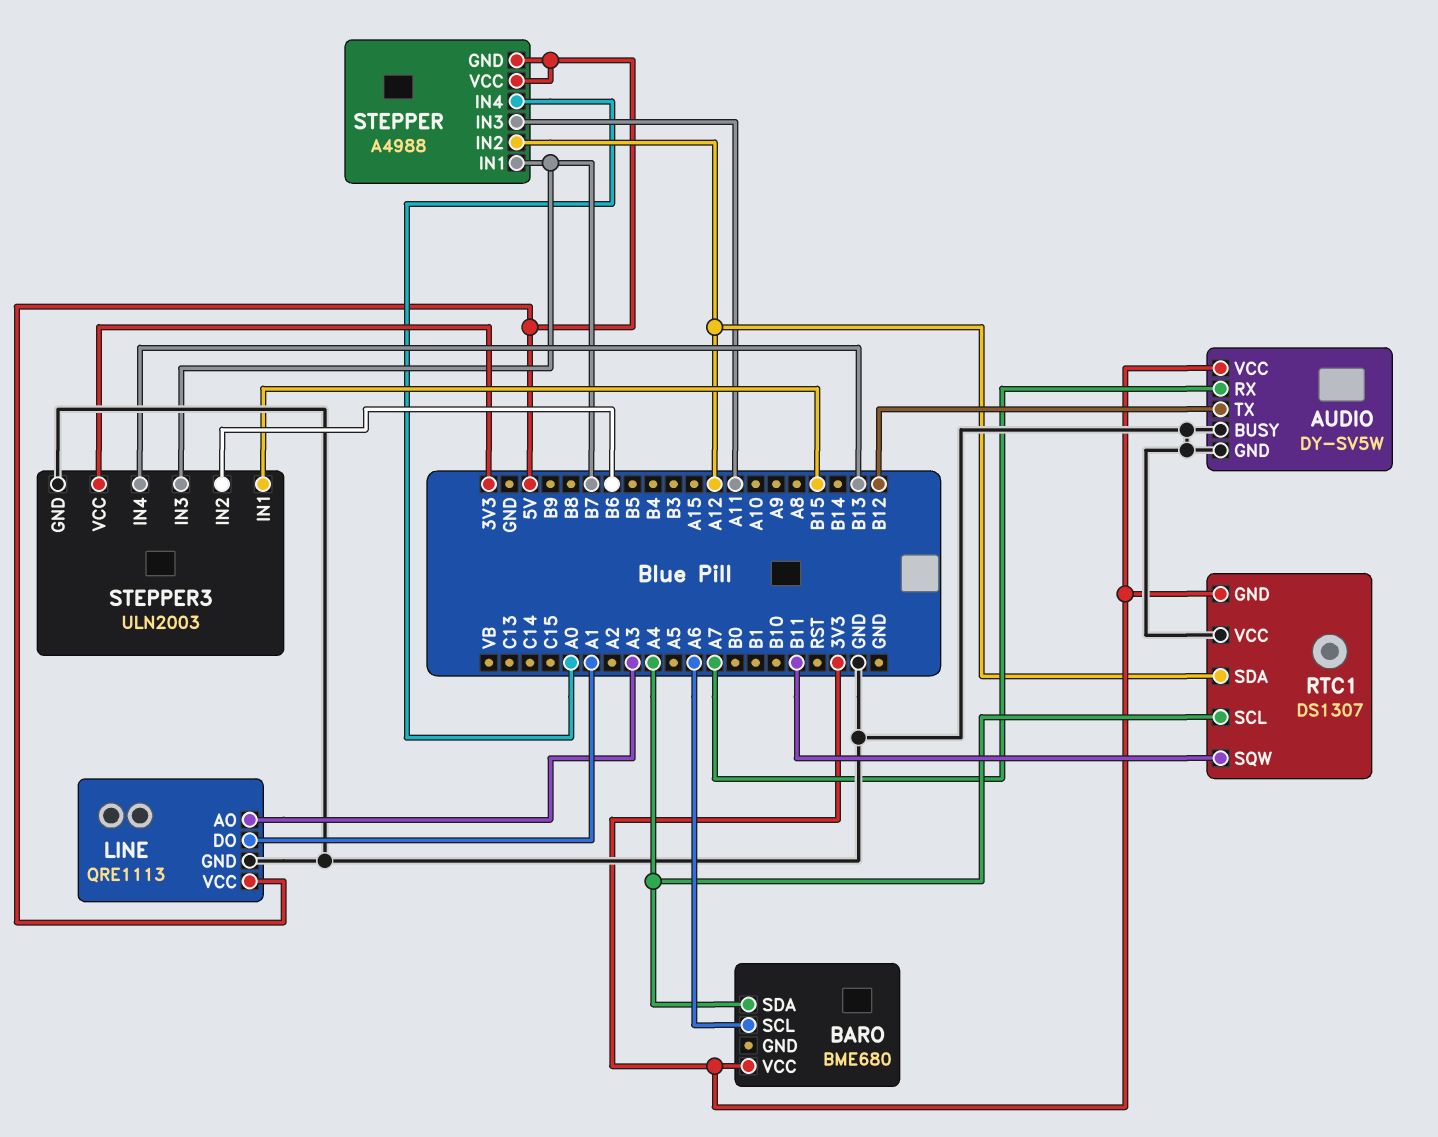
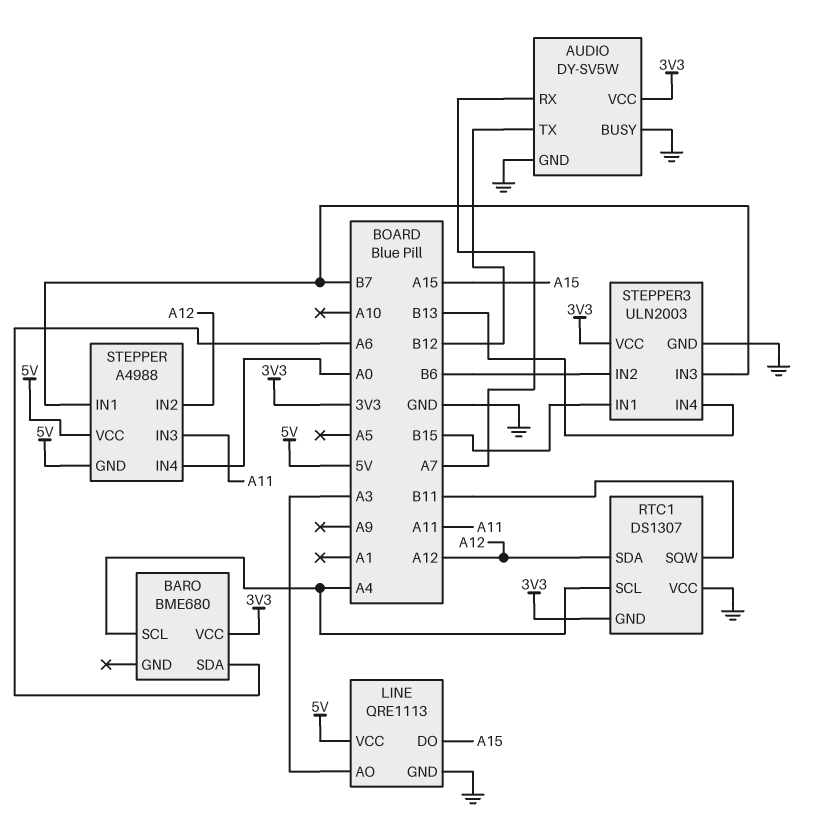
BARO pin SCL: A6 -> A4
BARO pin SDA: A4 -> A6
LINE pin DO: A1 -> A15

